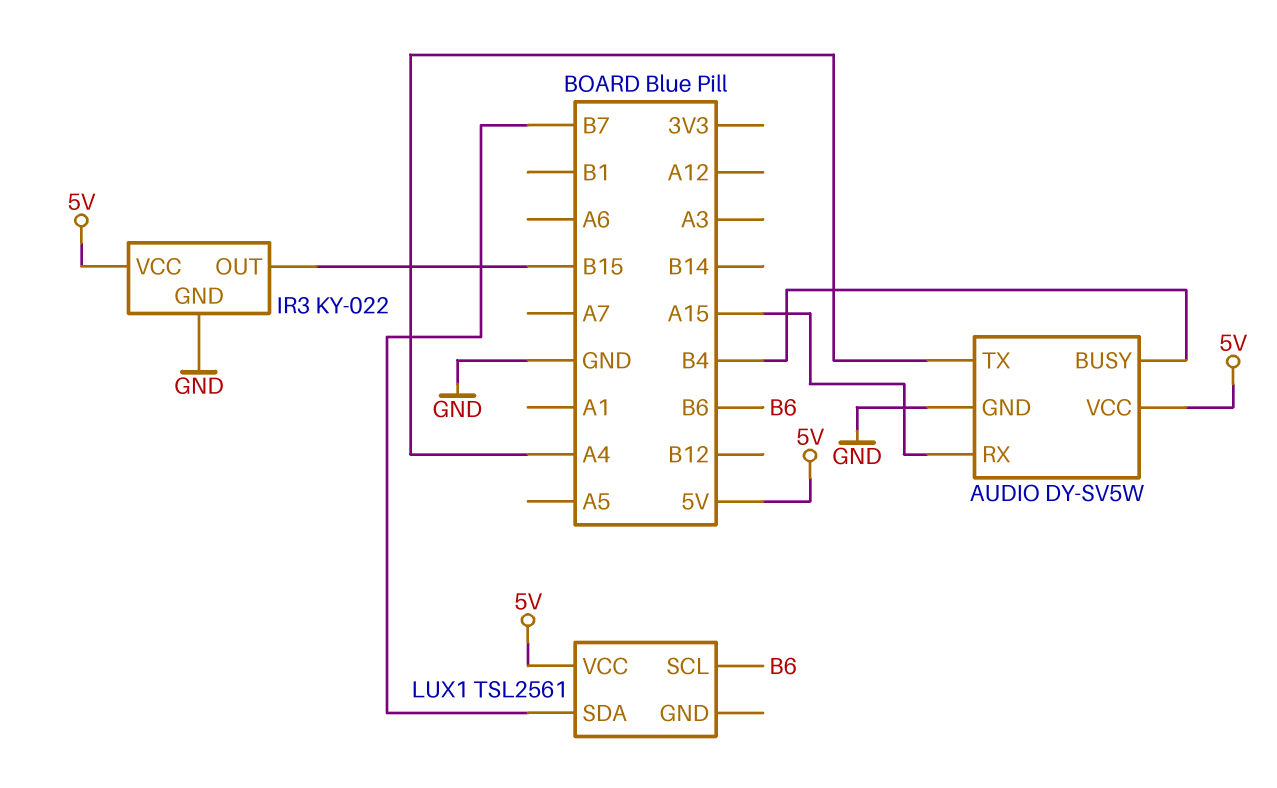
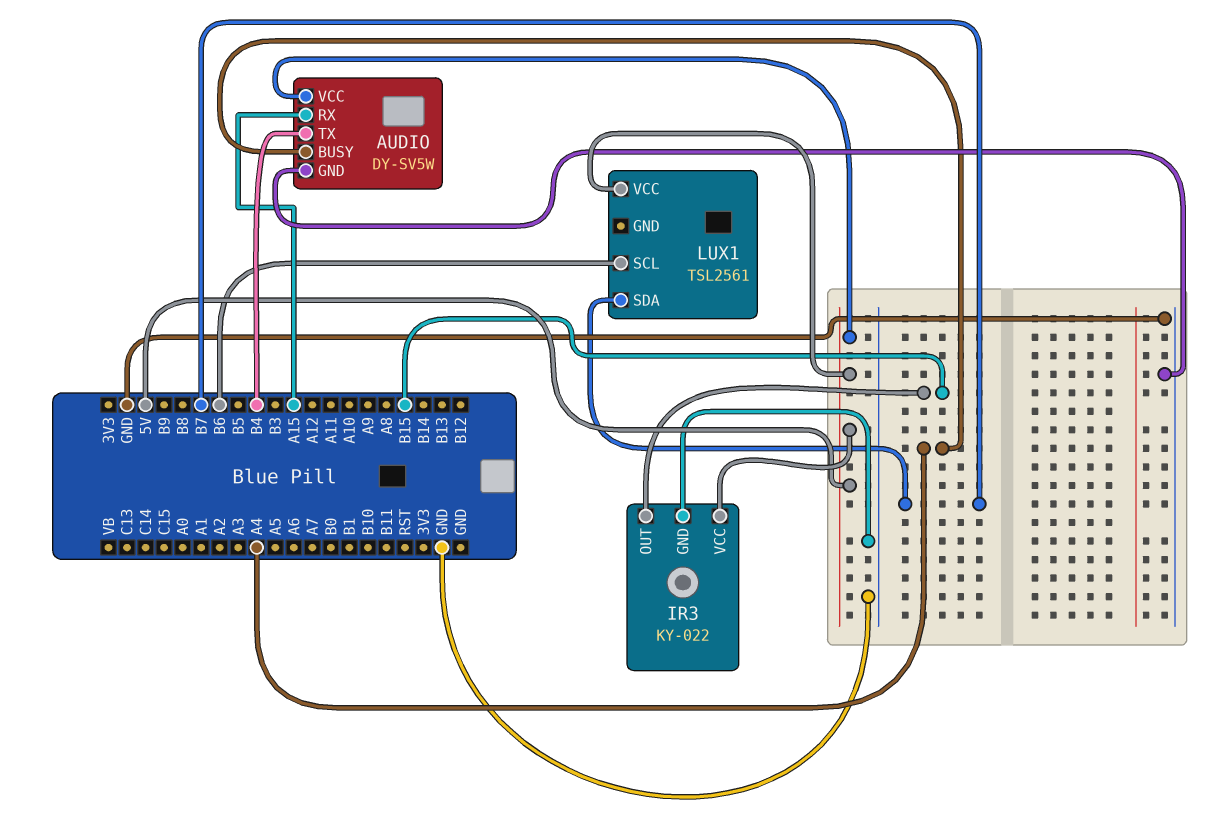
AUDIO pin BUSY: B4 -> A4
AUDIO pin TX: A4 -> B4

